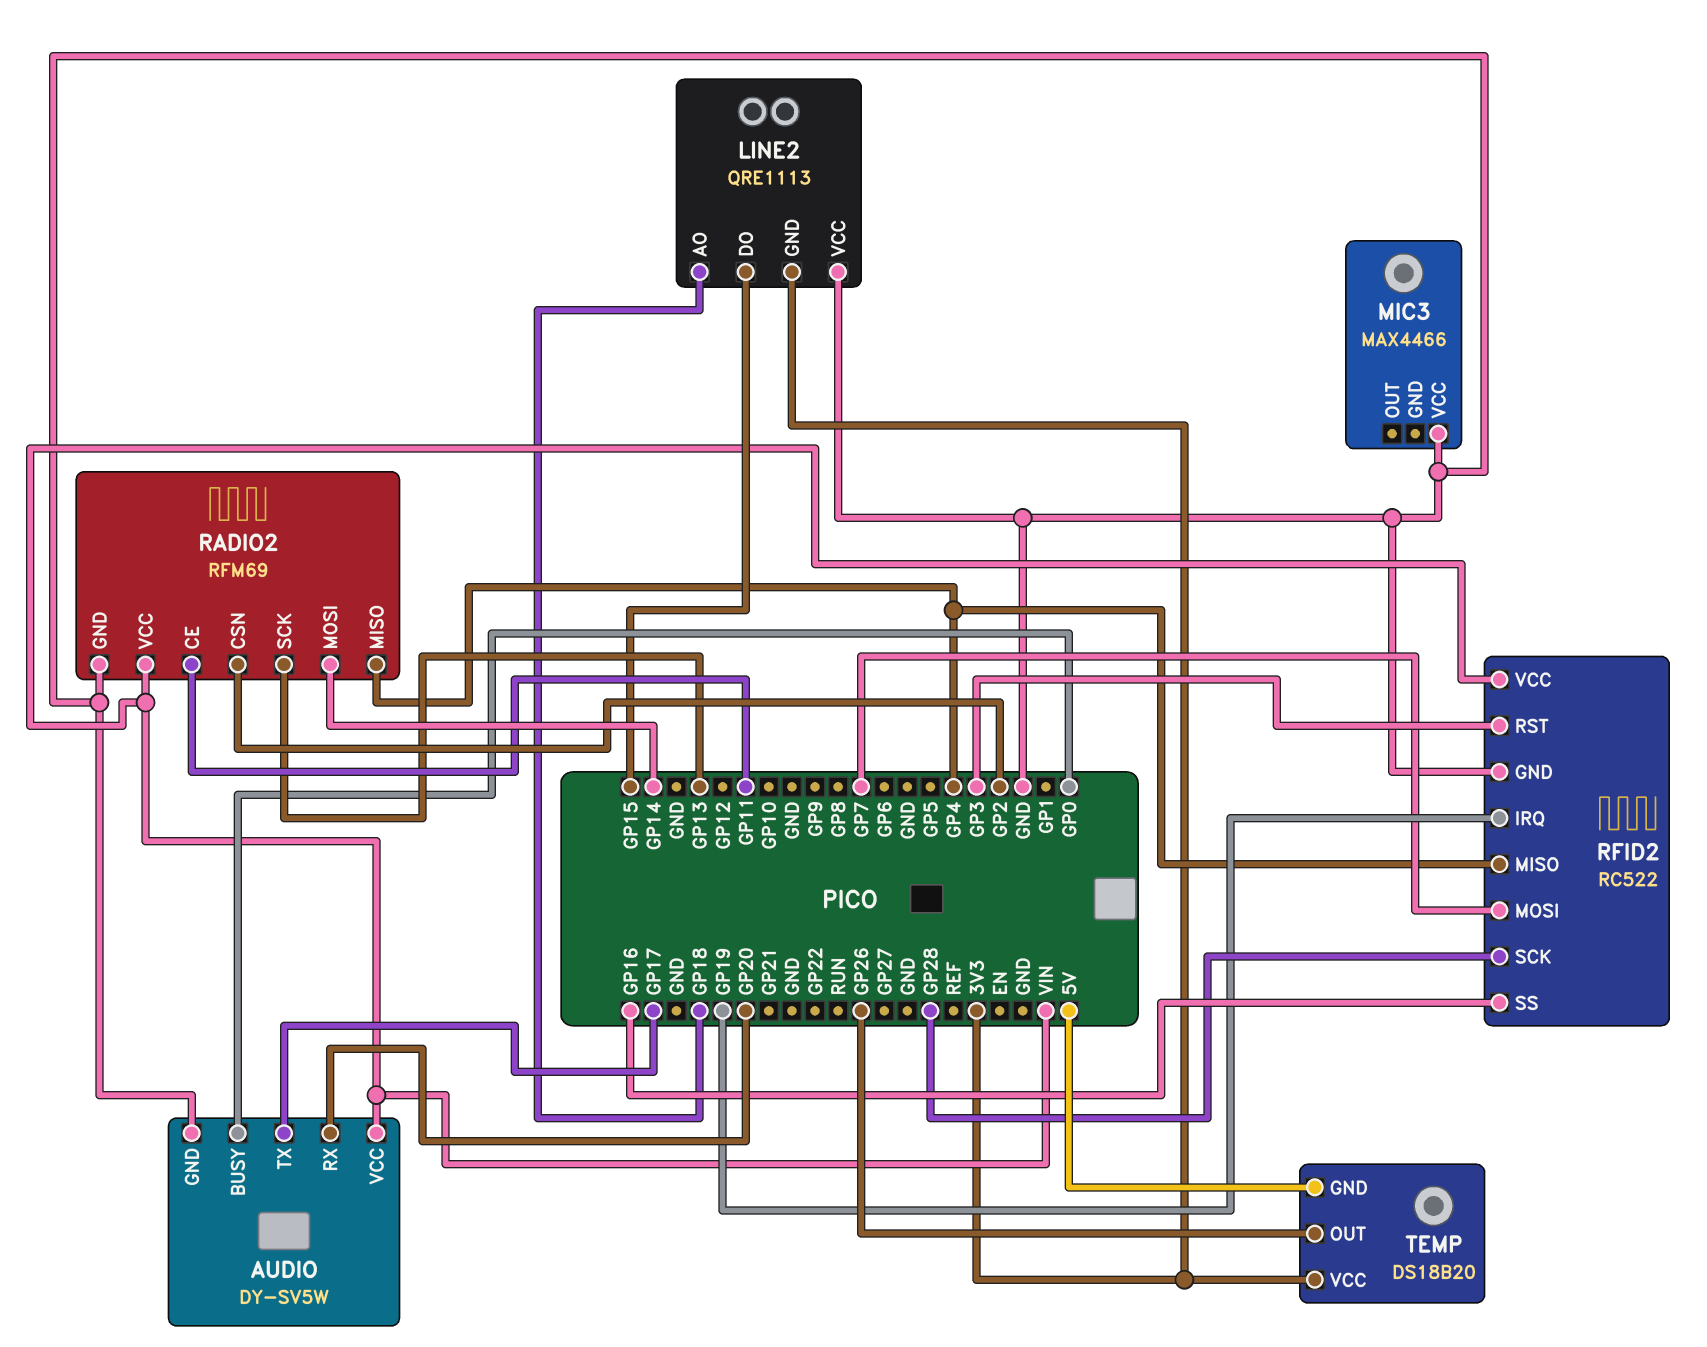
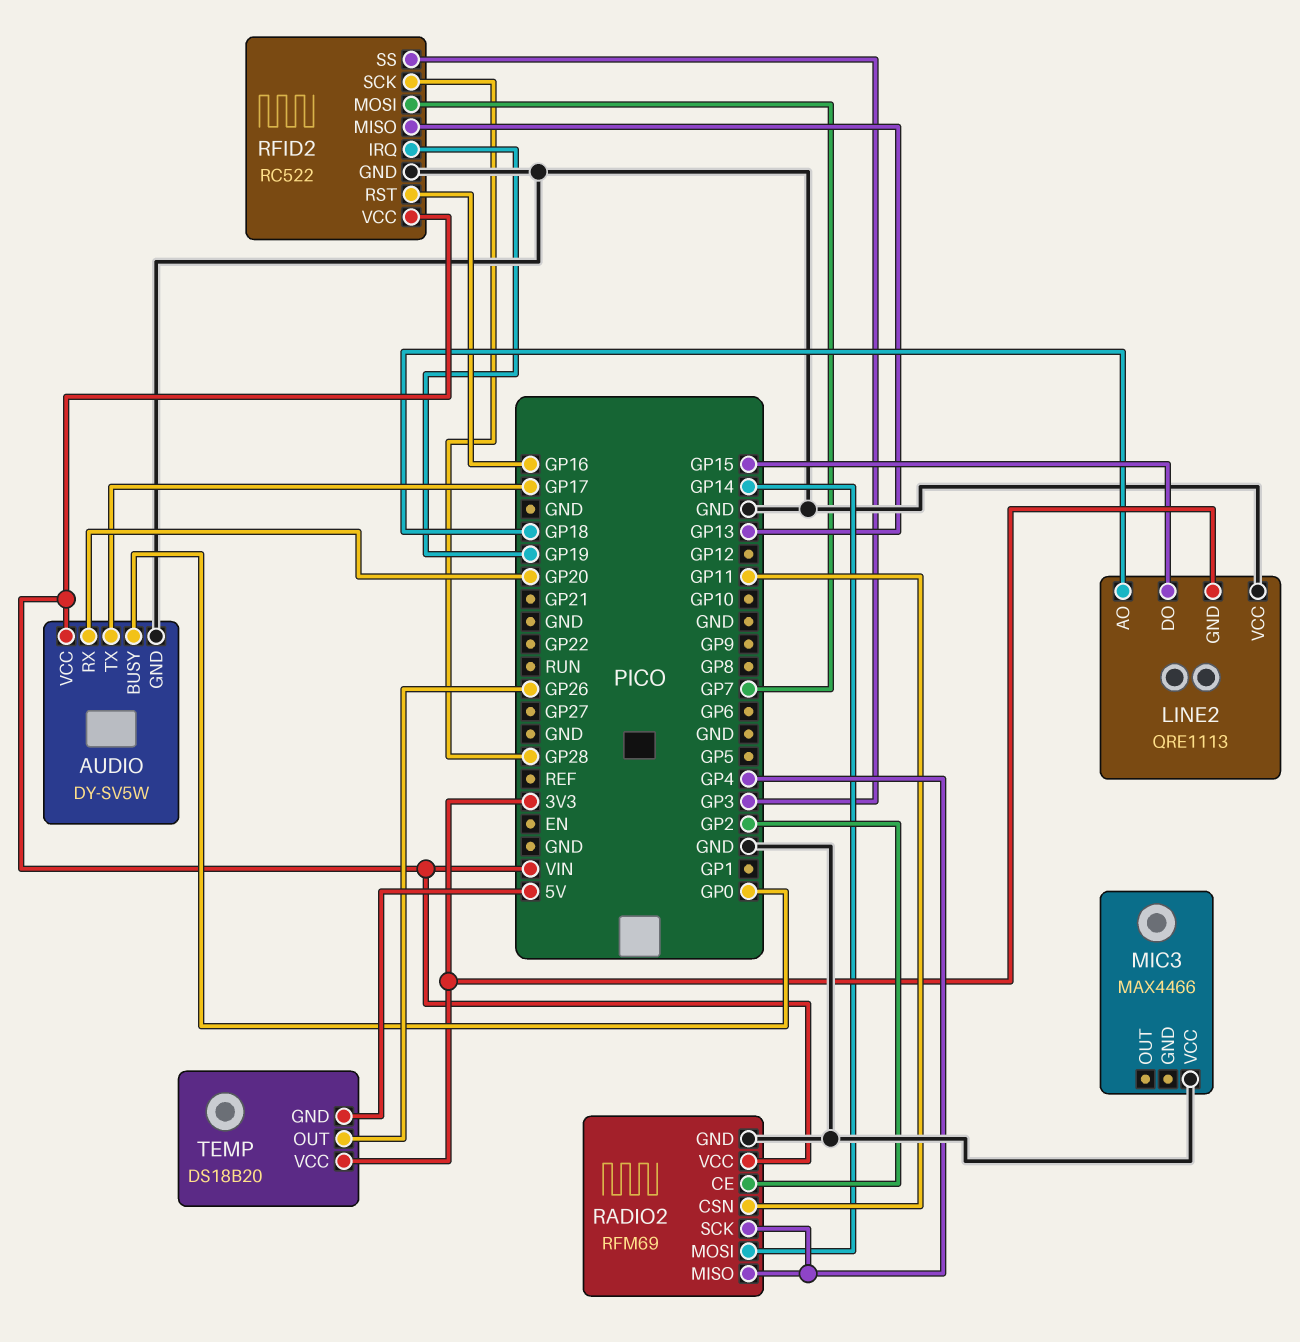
RADIO2 pin CE: GP11 -> GP2
RADIO2 pin CSN: GP2 -> GP11
RADIO2 pin SCK: GP13 -> GP4
RFID2 pin MISO: GP4 -> GP13
RFID2 pin RST: GP3 -> GP16
RFID2 pin SS: GP16 -> GP3

